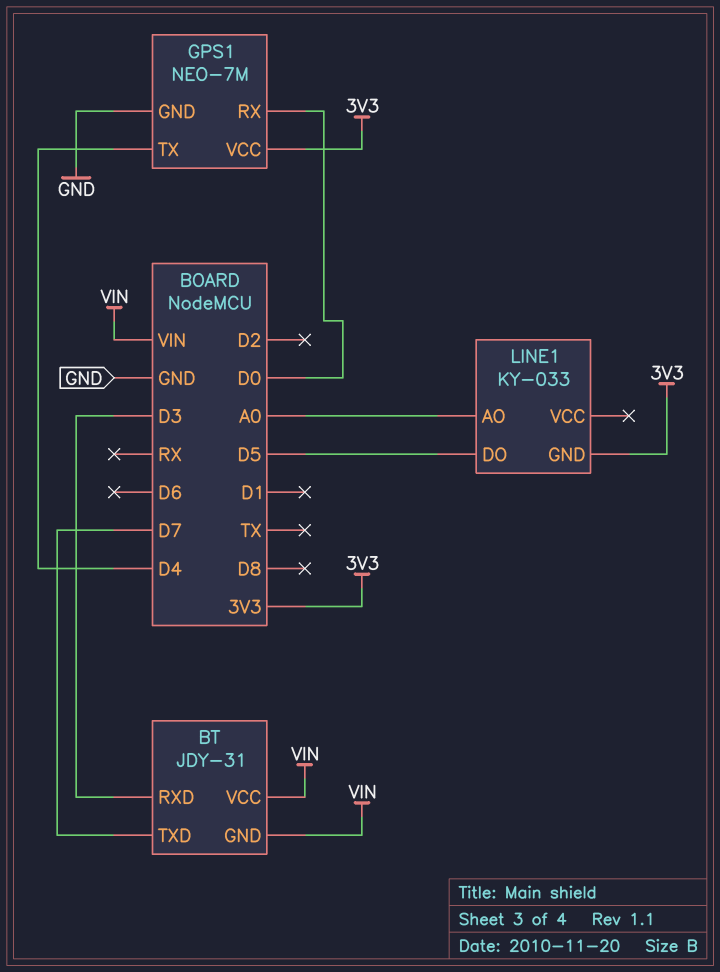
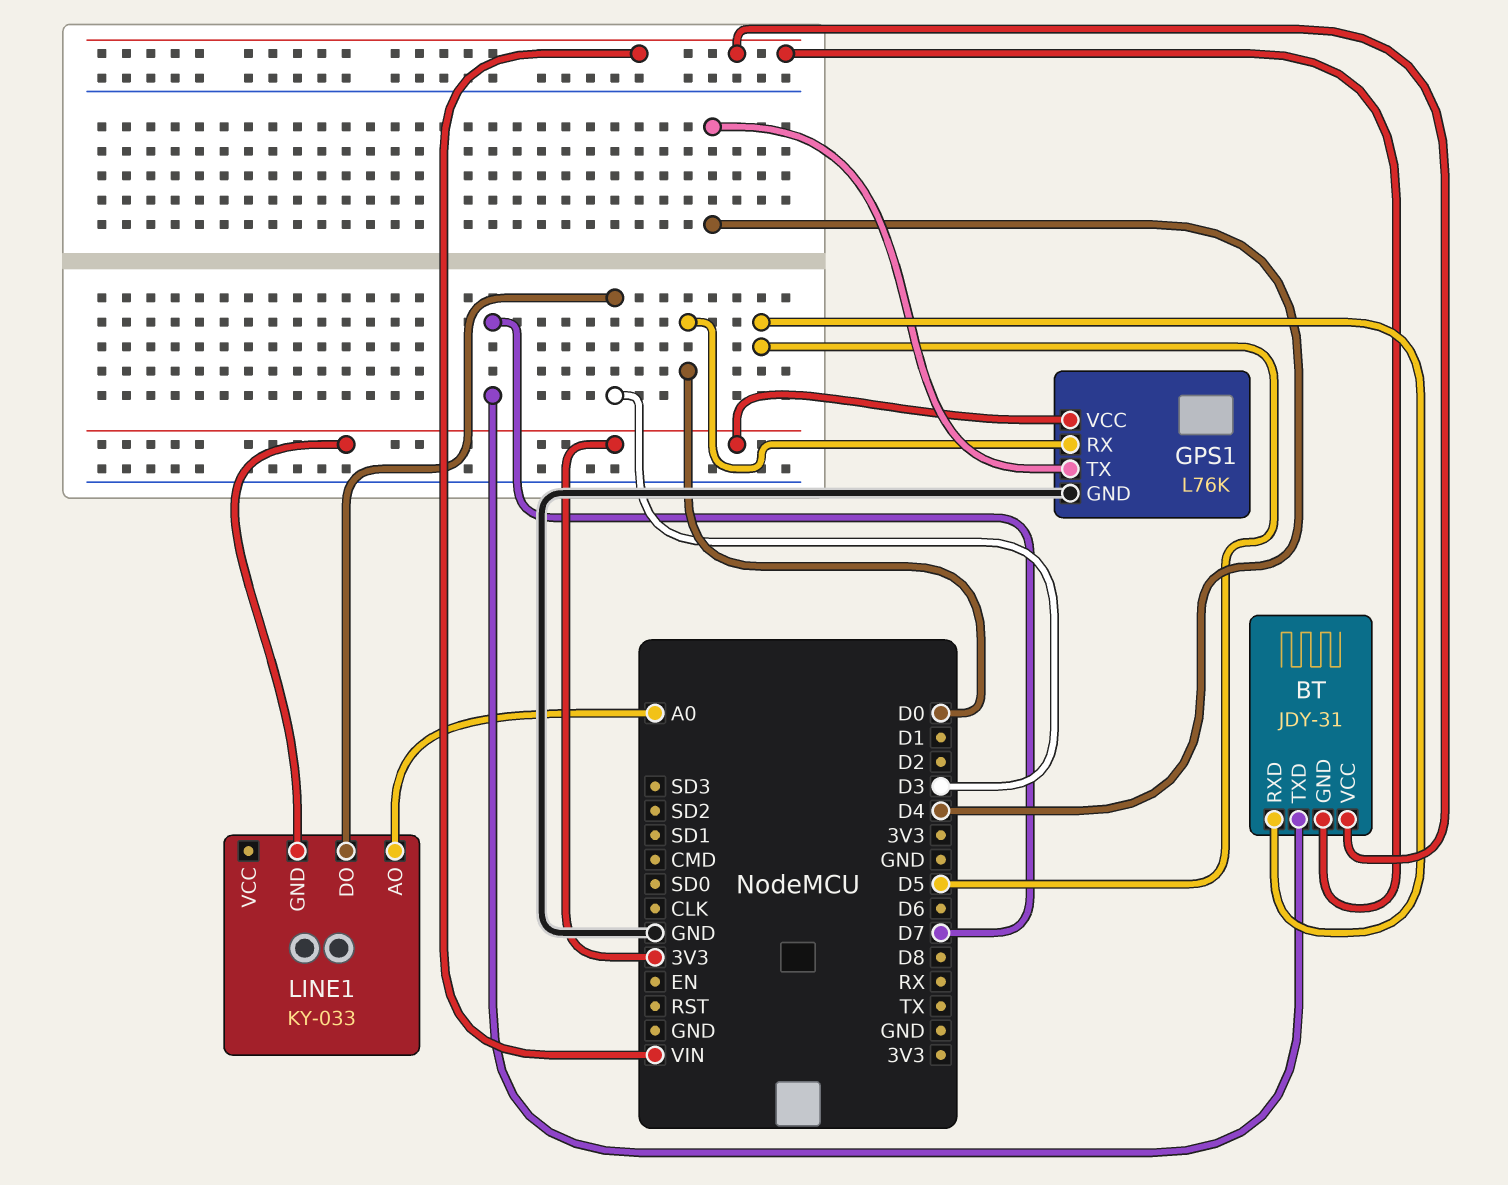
BT pin RXD: D3 -> D5
GPS1: NEO-7M -> L76K
LINE1 pin DO: D5 -> D3

